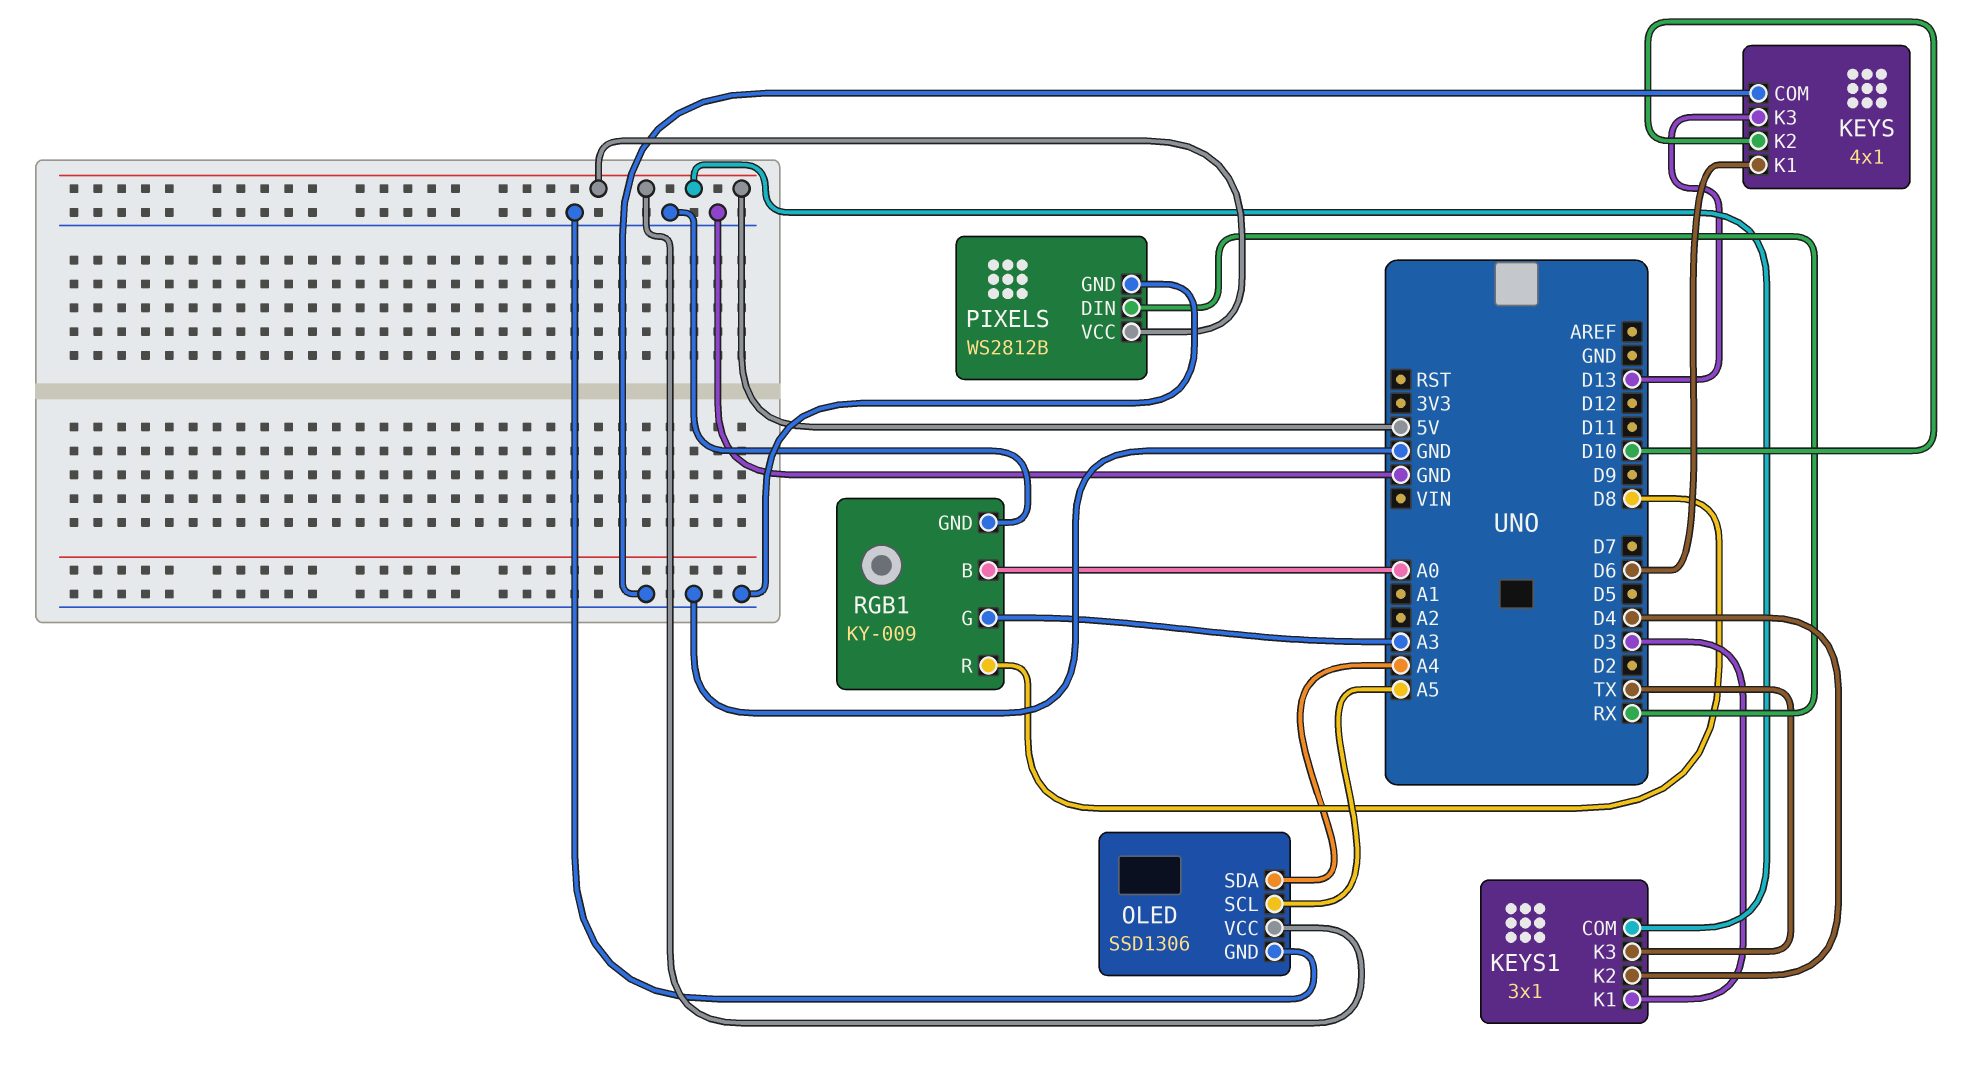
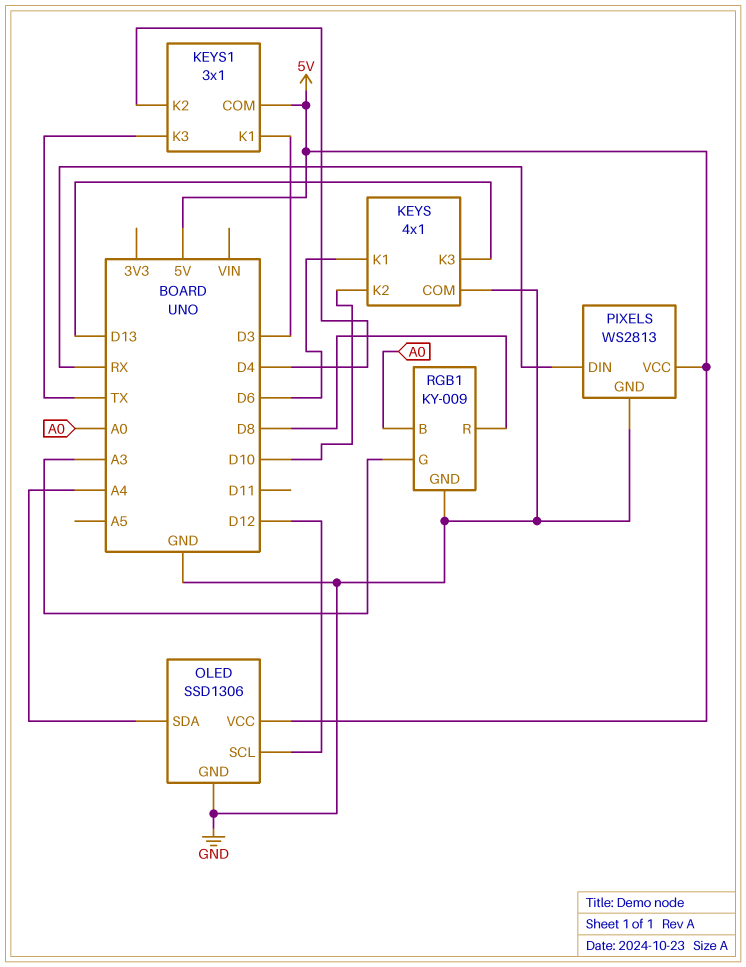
OLED pin SCL: A5 -> D12
PIXELS: WS2812B -> WS2813

